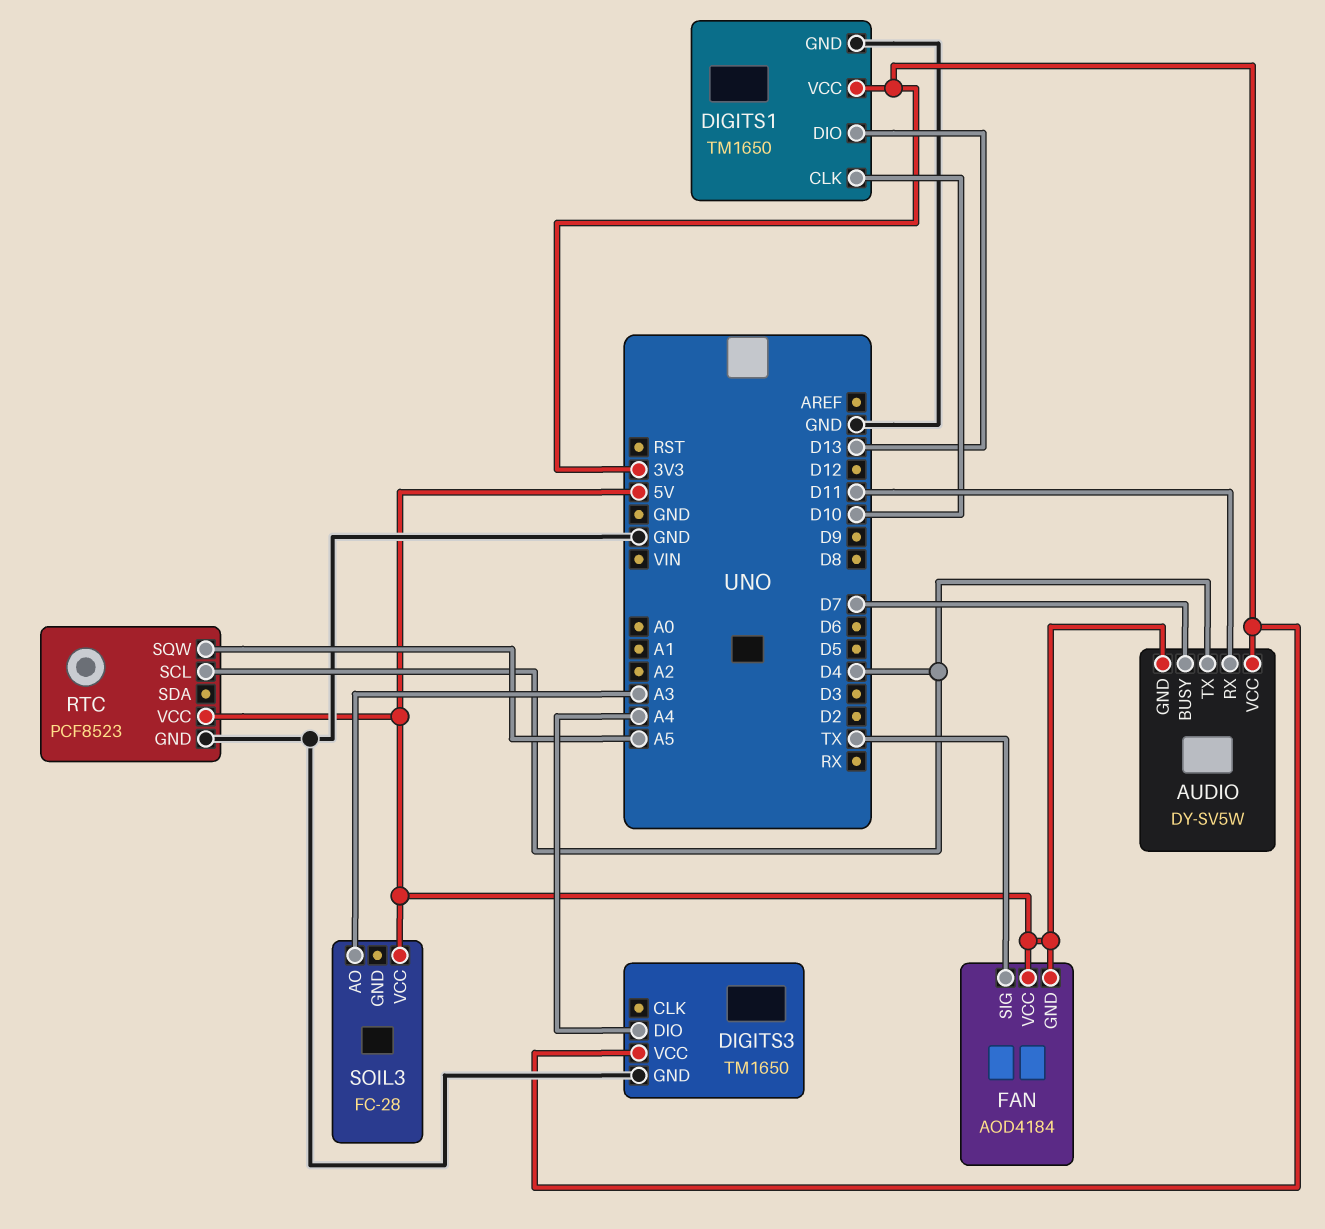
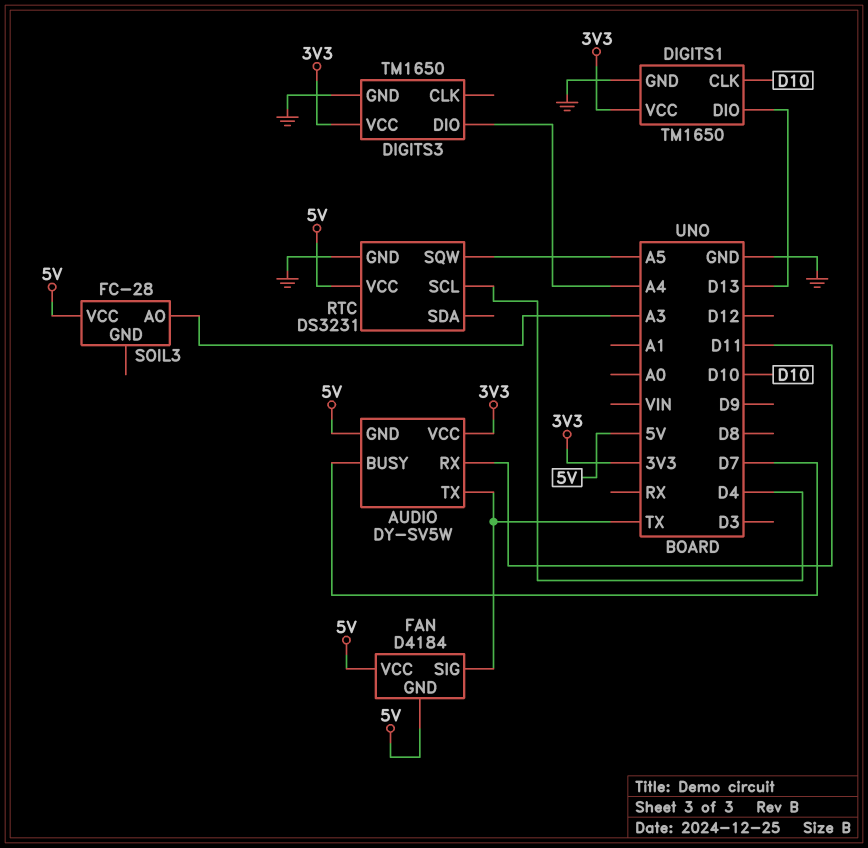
AUDIO pin TX: D4 -> TX
FAN: AOD4184 -> D4184
RTC: PCF8523 -> DS3231

